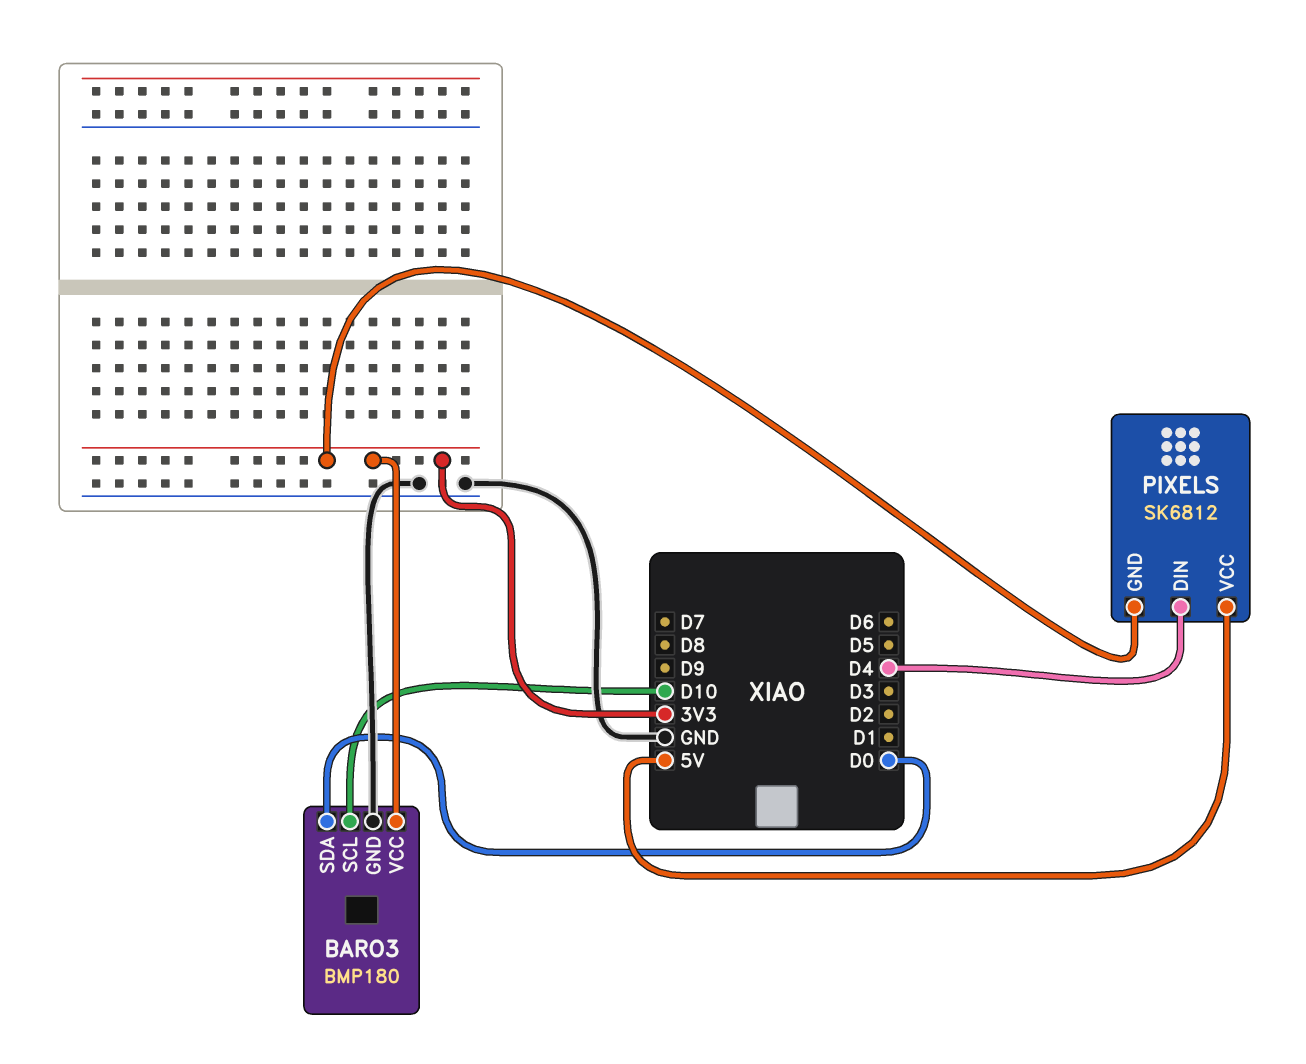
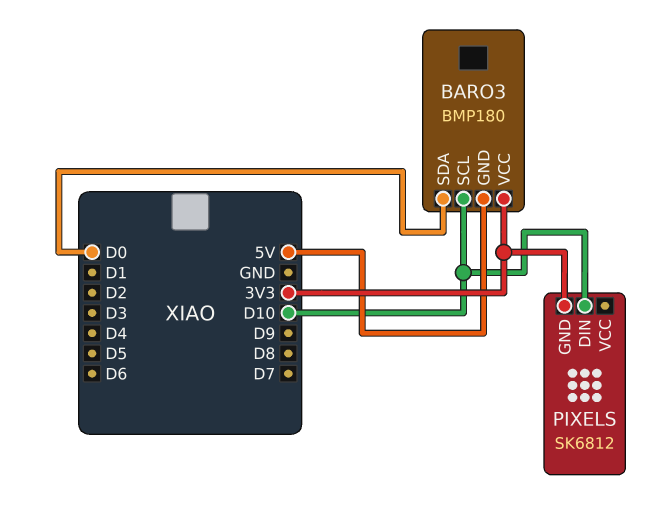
BARO3 pin GND: GND -> 5V
PIXELS pin DIN: D4 -> D10
PIXELS pin VCC: 5V -> none

